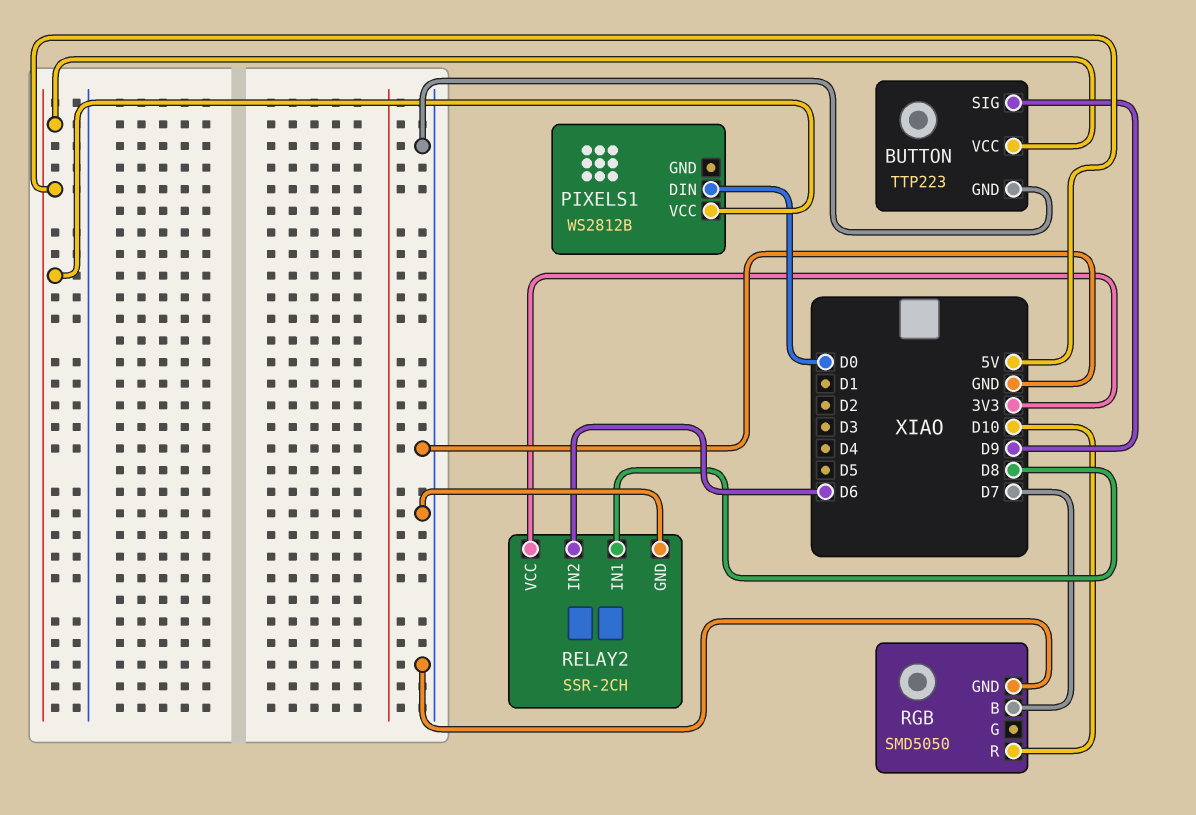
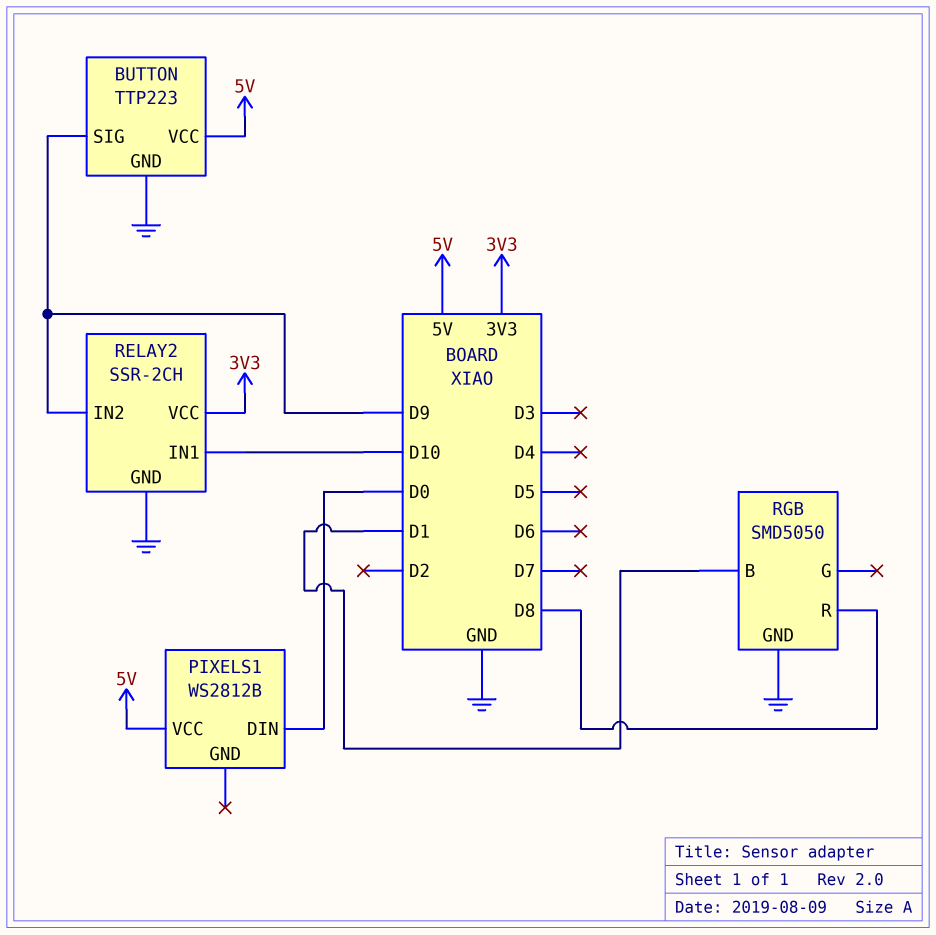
RELAY2 pin IN1: D8 -> D10
RELAY2 pin IN2: D6 -> D9
RGB pin B: D7 -> D1
RGB pin R: D10 -> D8

